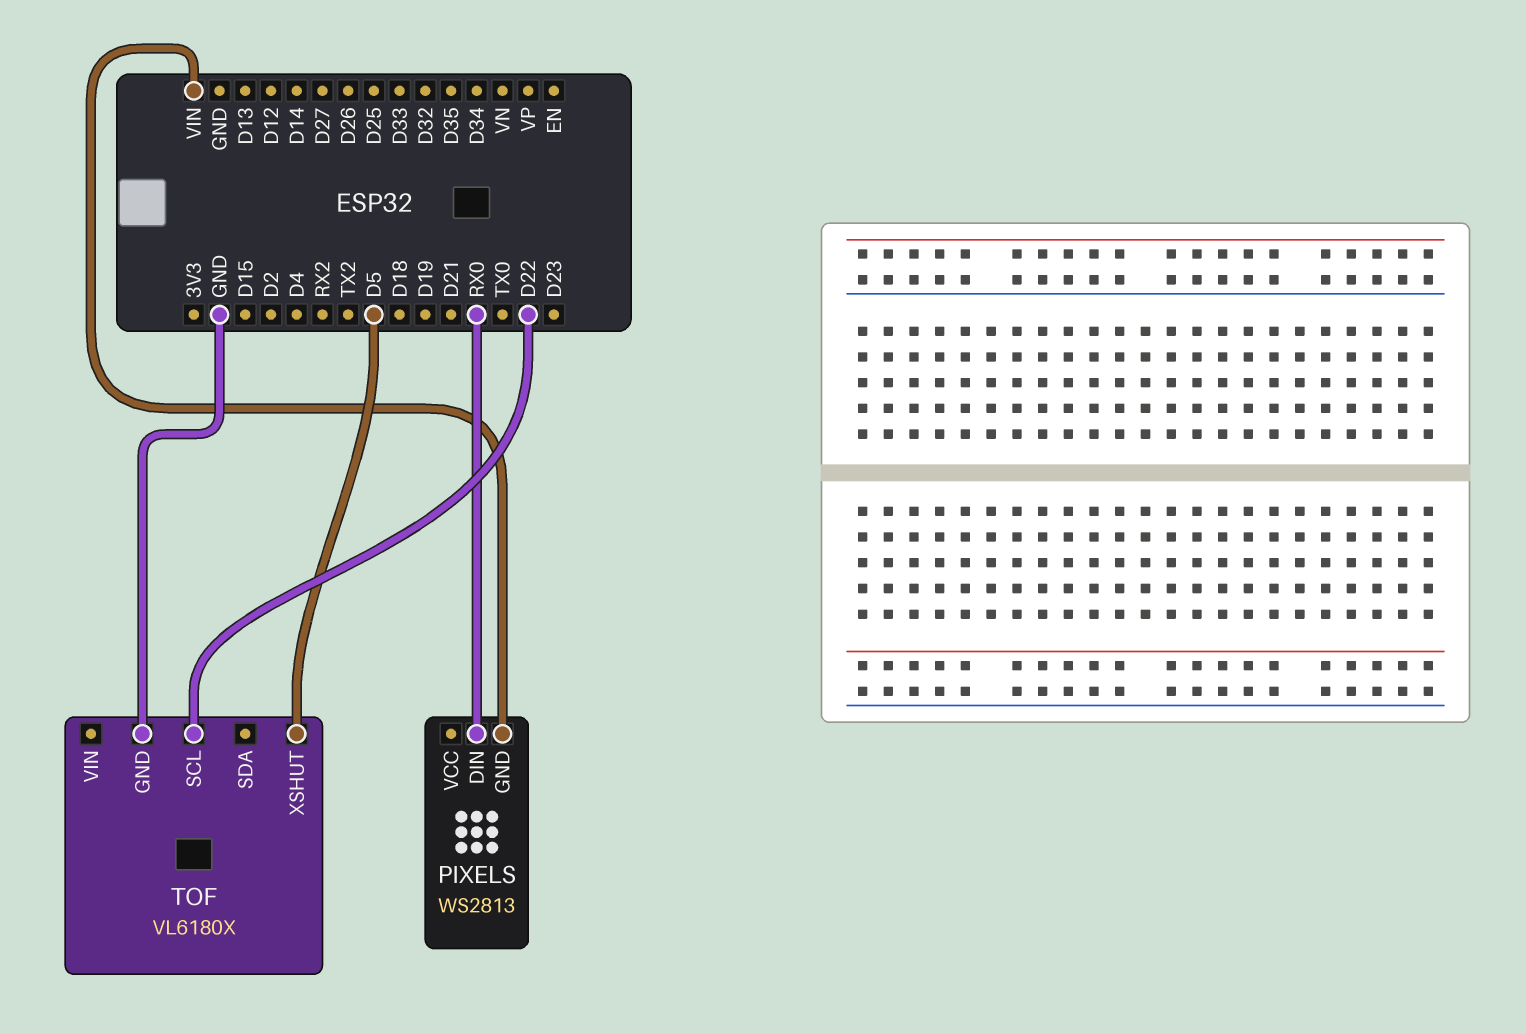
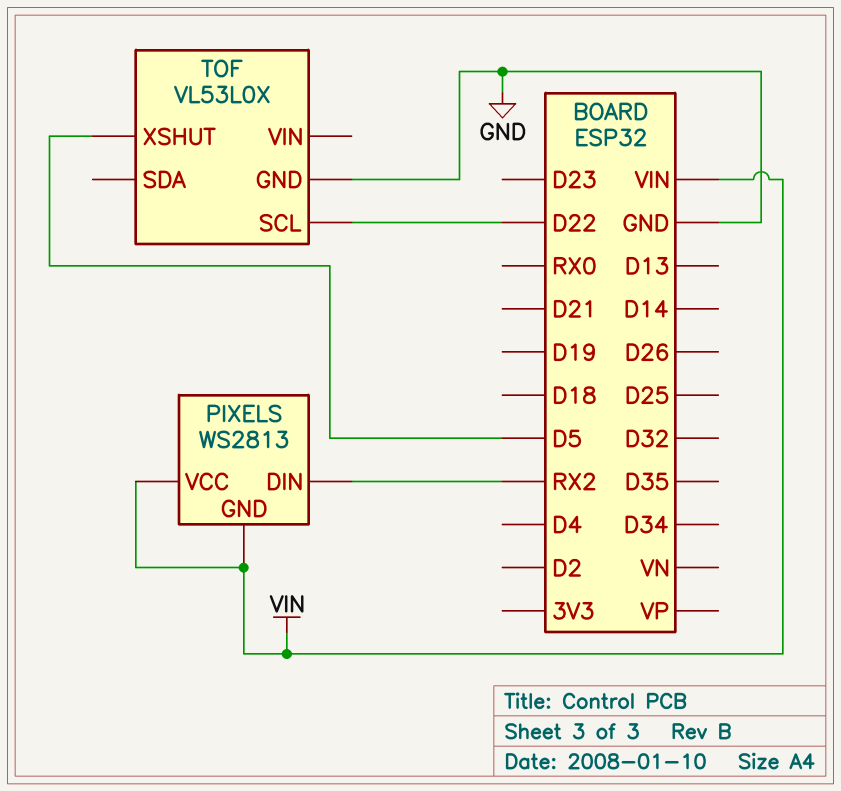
PIXELS pin DIN: RX0 -> RX2
PIXELS pin VCC: none -> VIN
TOF: VL6180X -> VL53L0X

